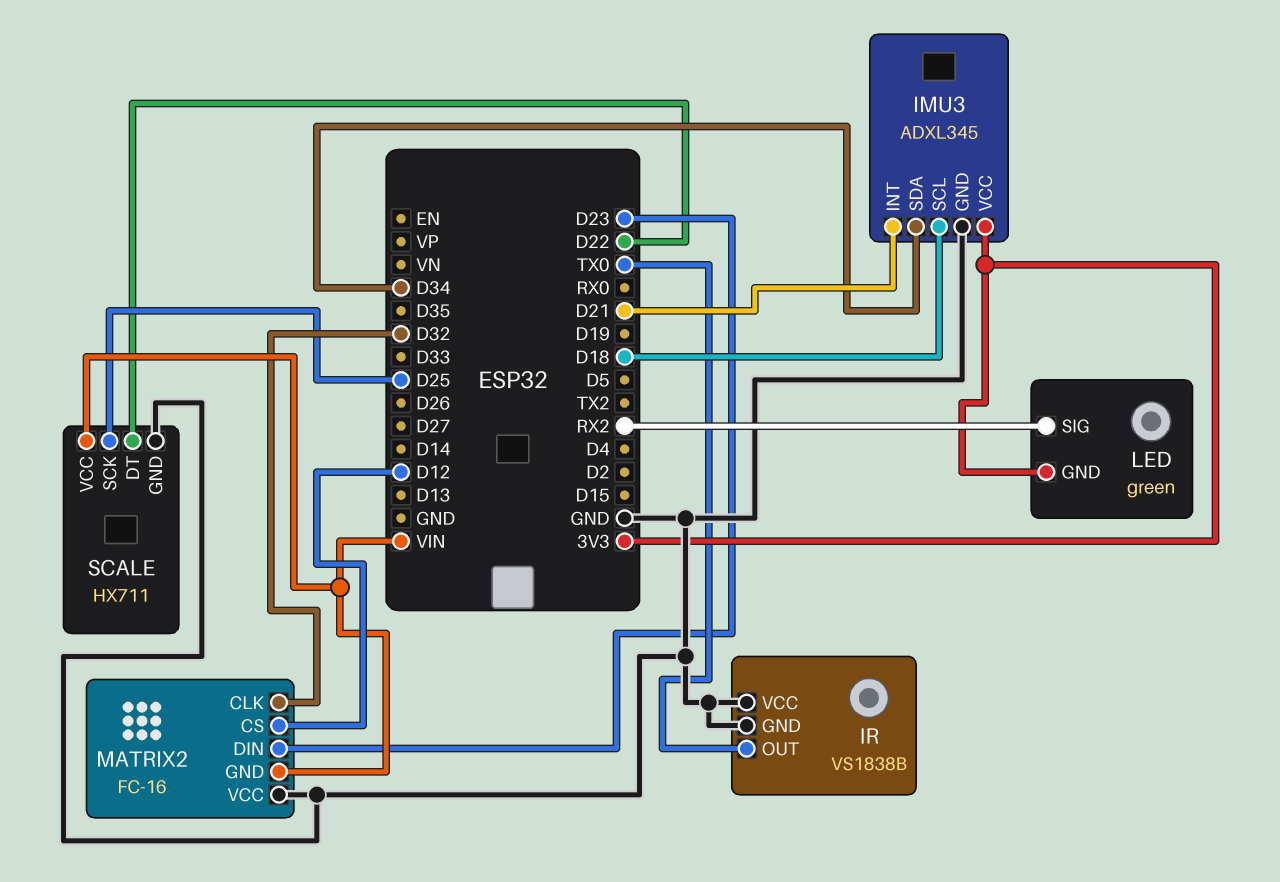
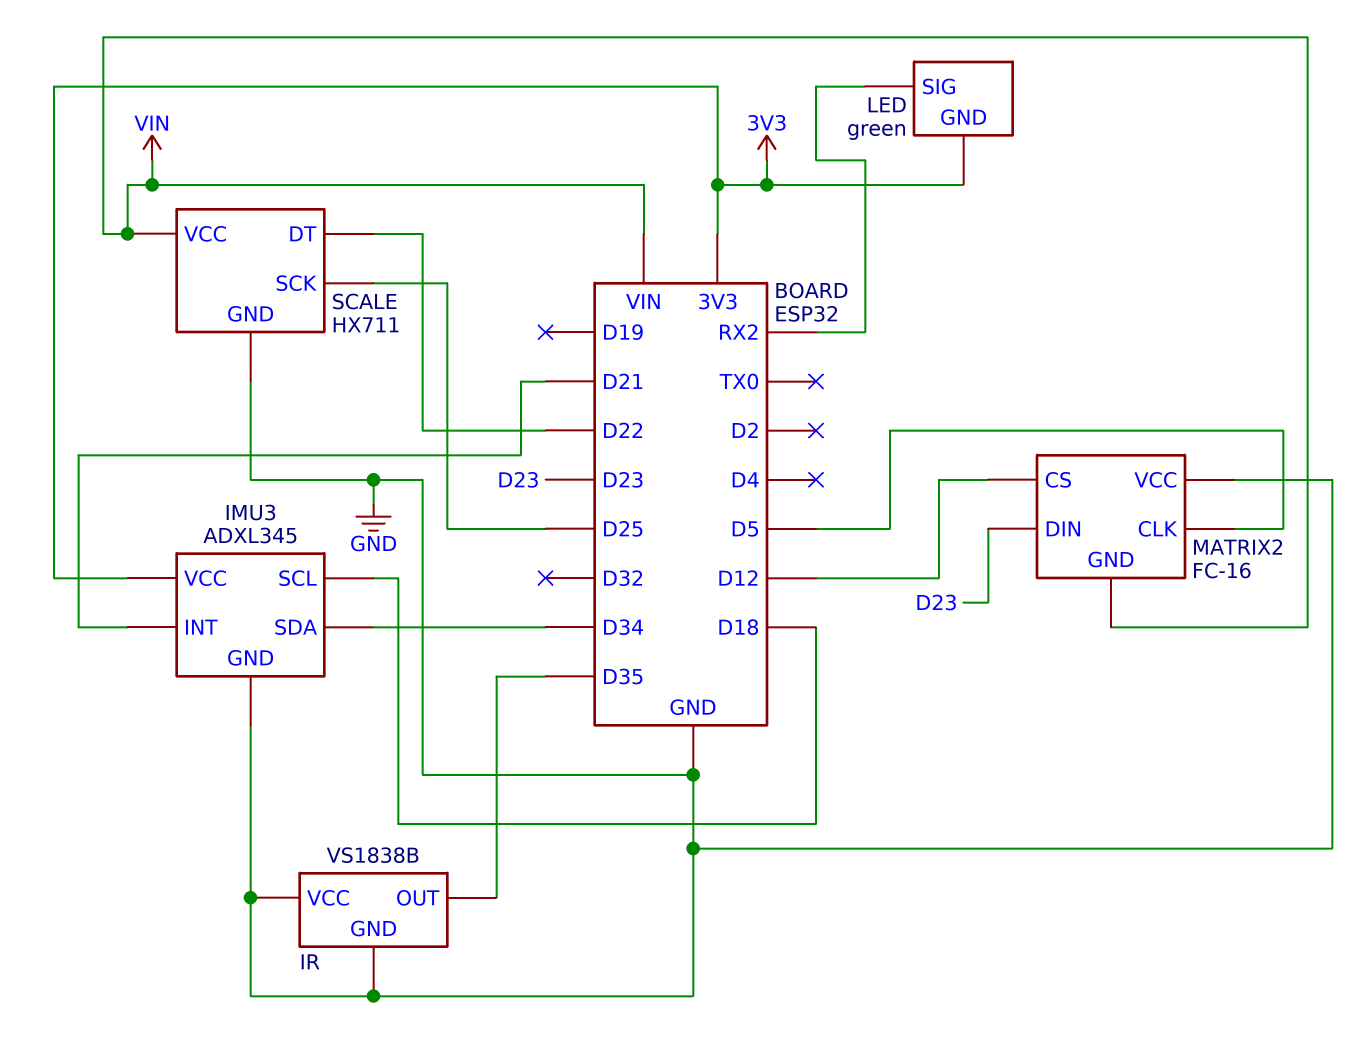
IR pin OUT: TX0 -> D35
MATRIX2 pin CLK: D32 -> D5

